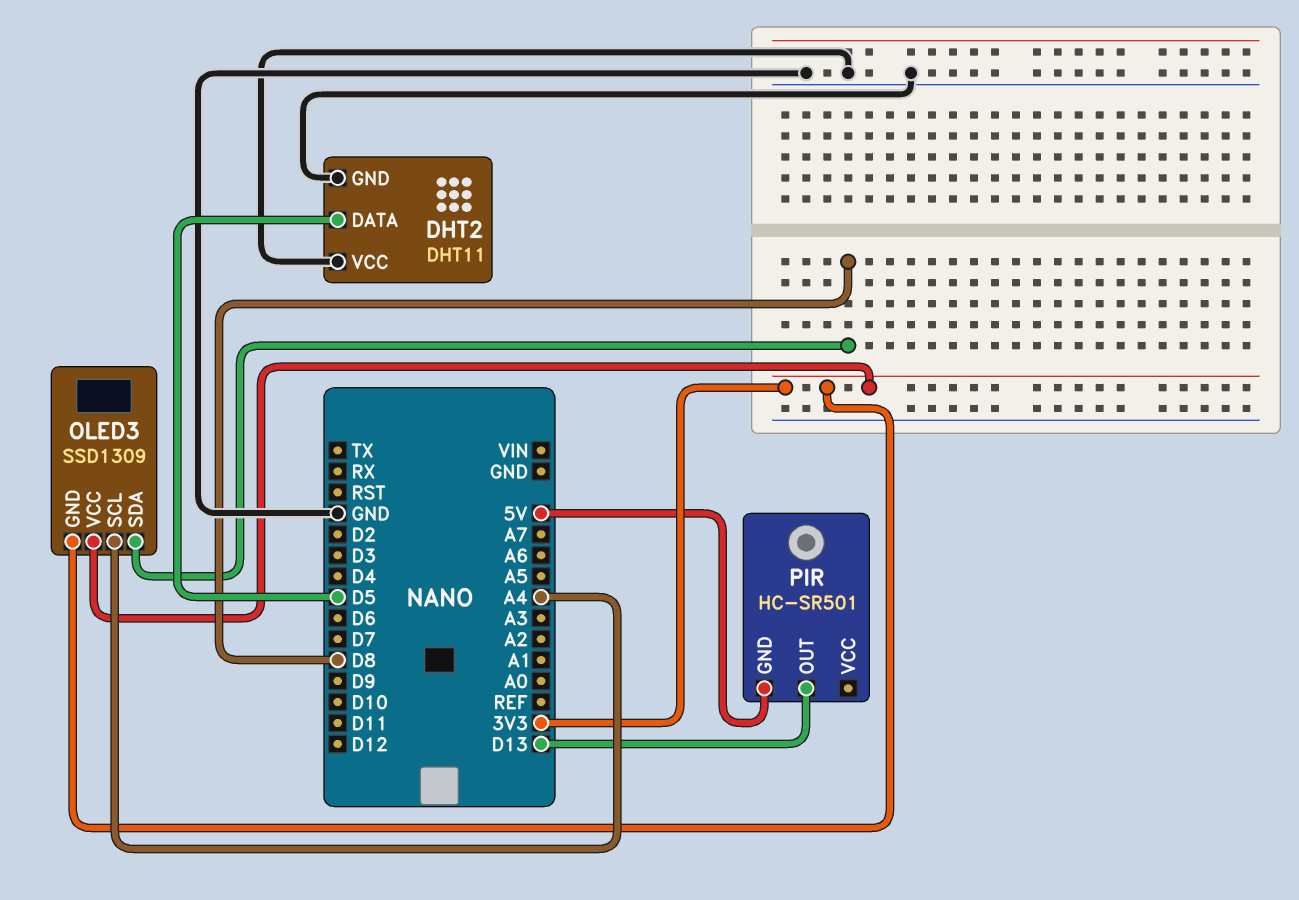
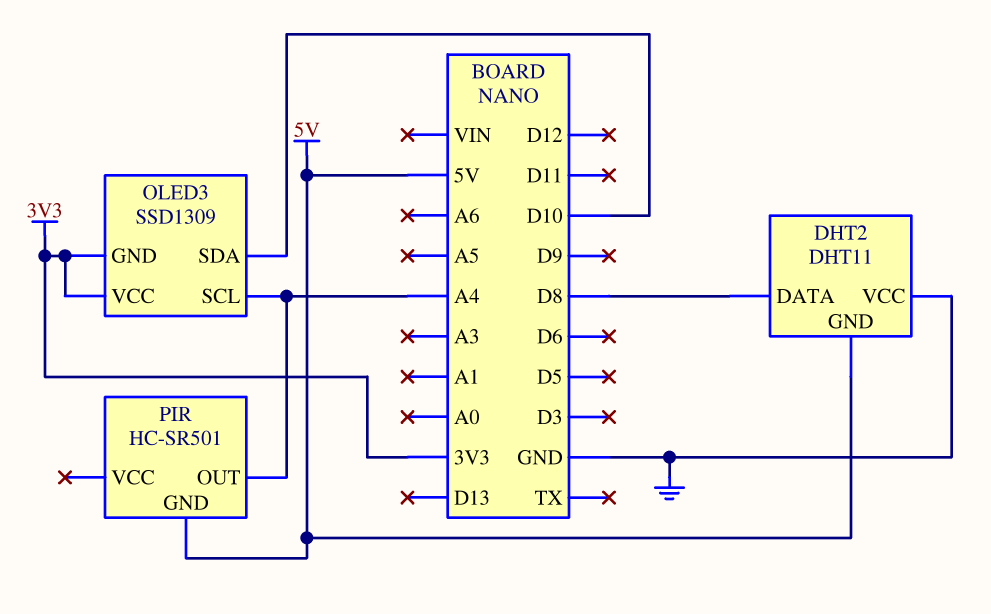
DHT2 pin DATA: D5 -> D8
DHT2 pin GND: GND -> 5V
OLED3 pin SDA: D8 -> D10
PIR pin OUT: D13 -> A4

